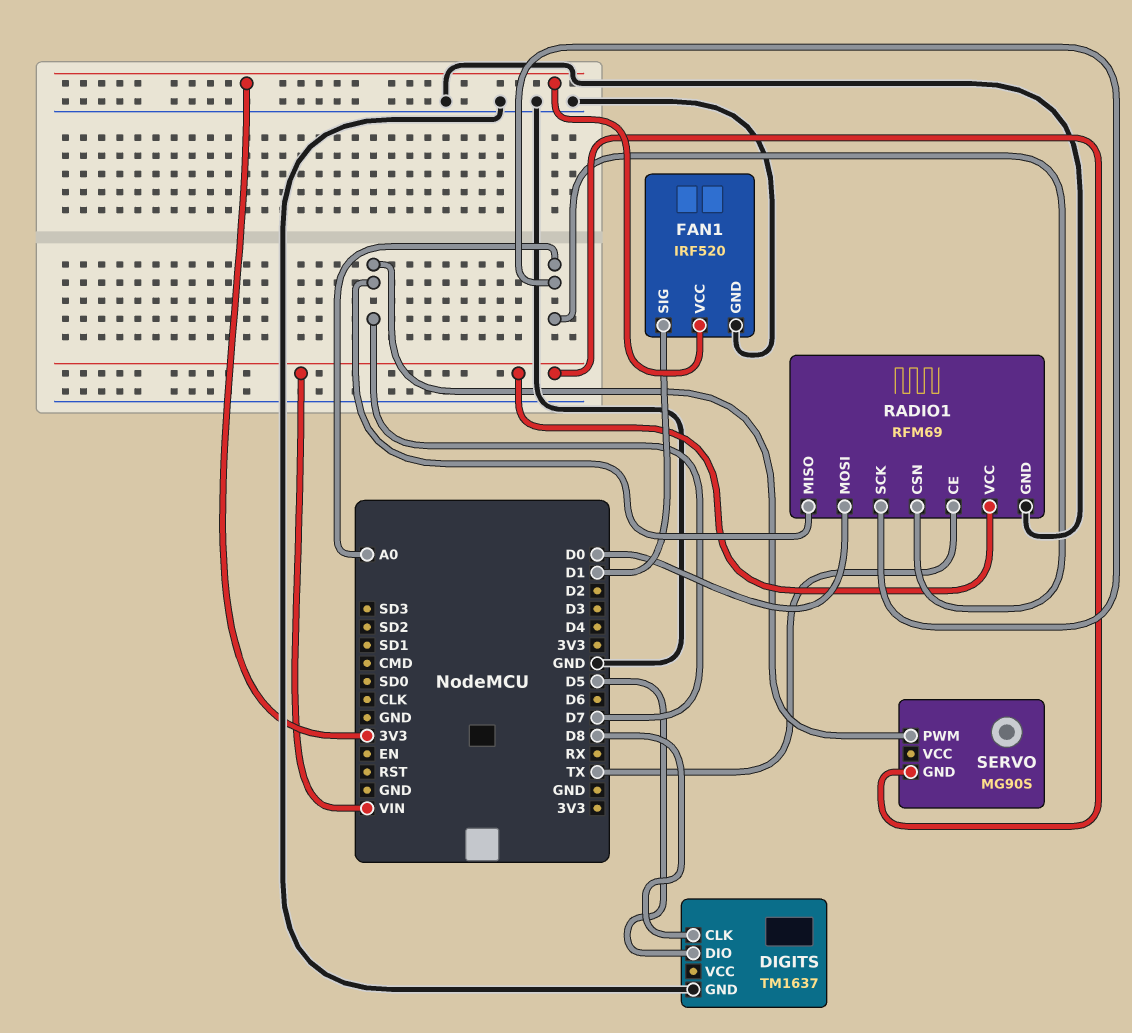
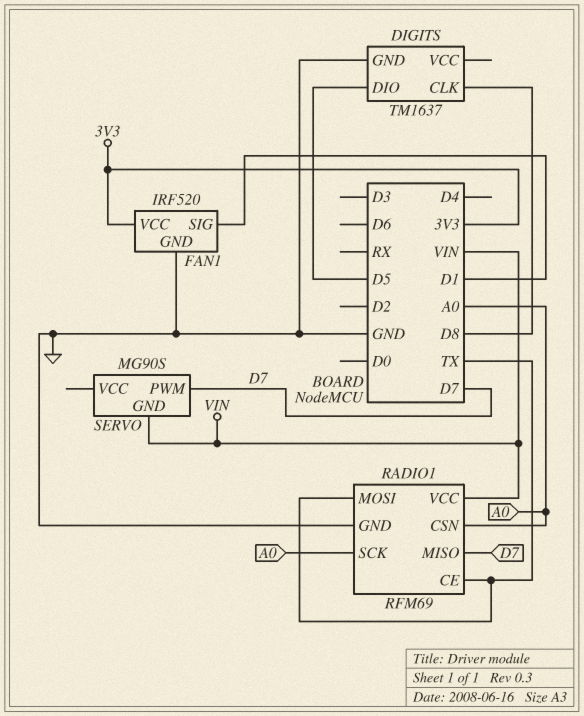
RADIO1 pin MOSI: D0 -> TX

